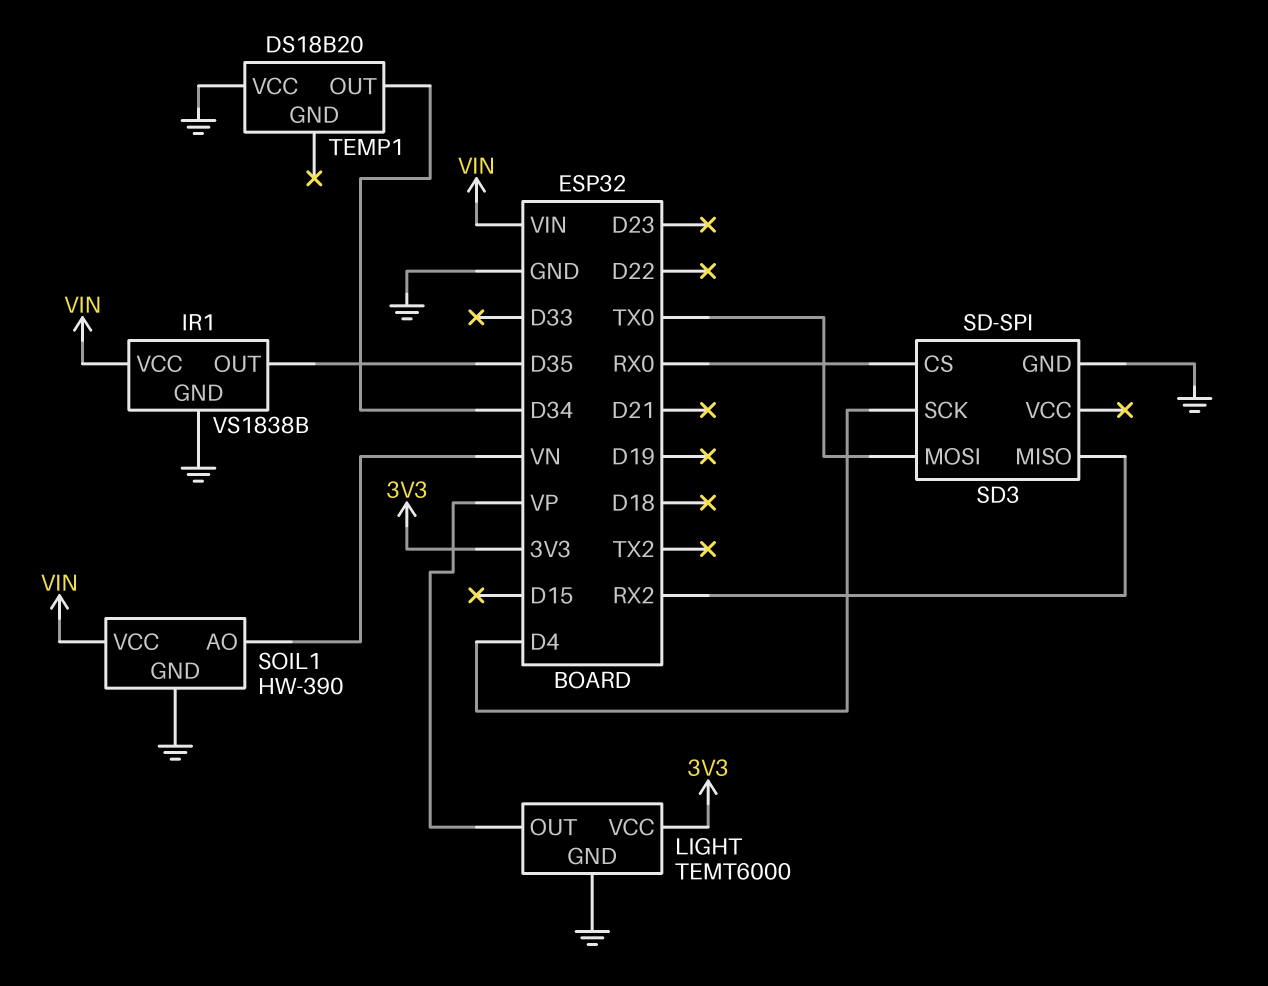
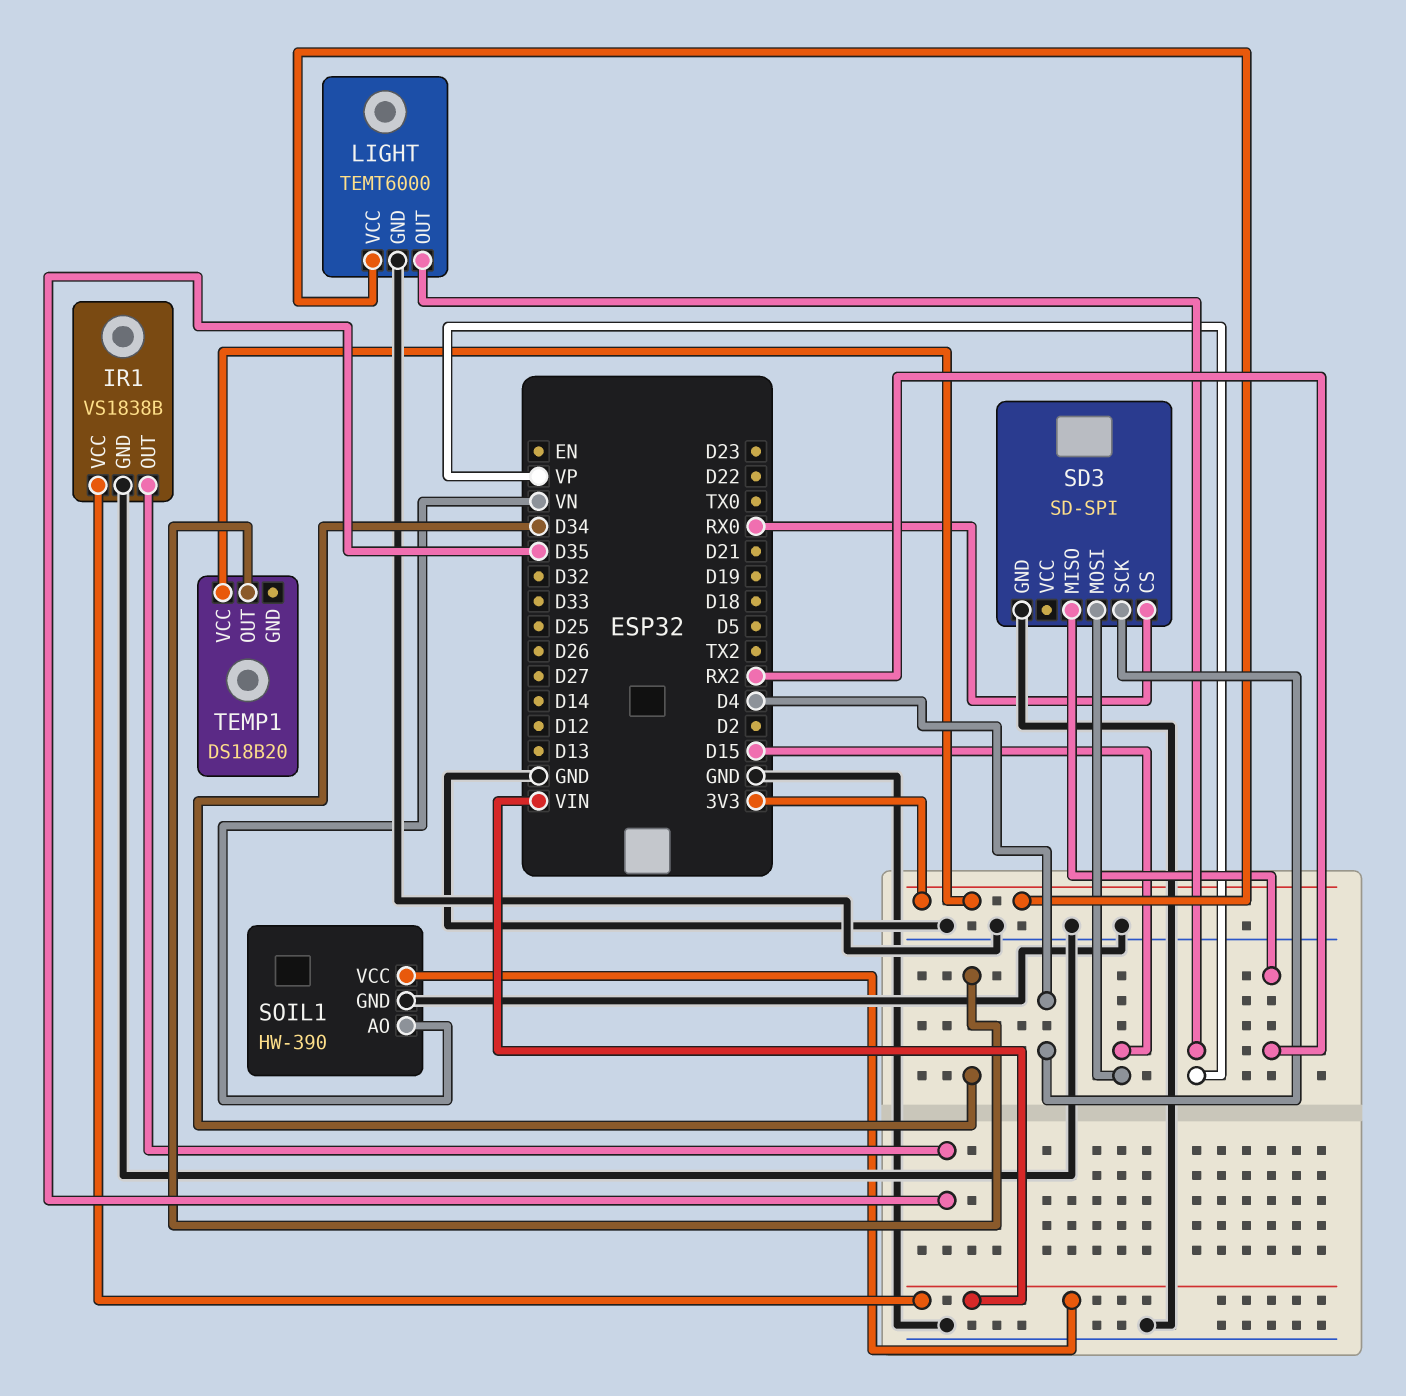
SD3 pin MOSI: TX0 -> D15
TEMP1 pin VCC: GND -> 3V3

